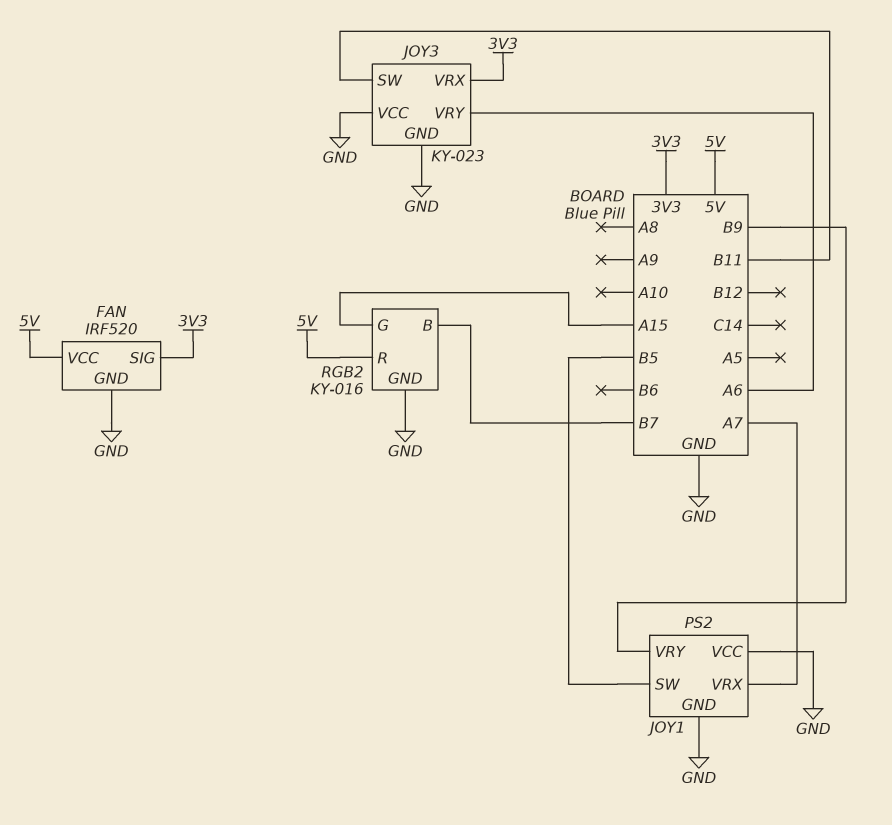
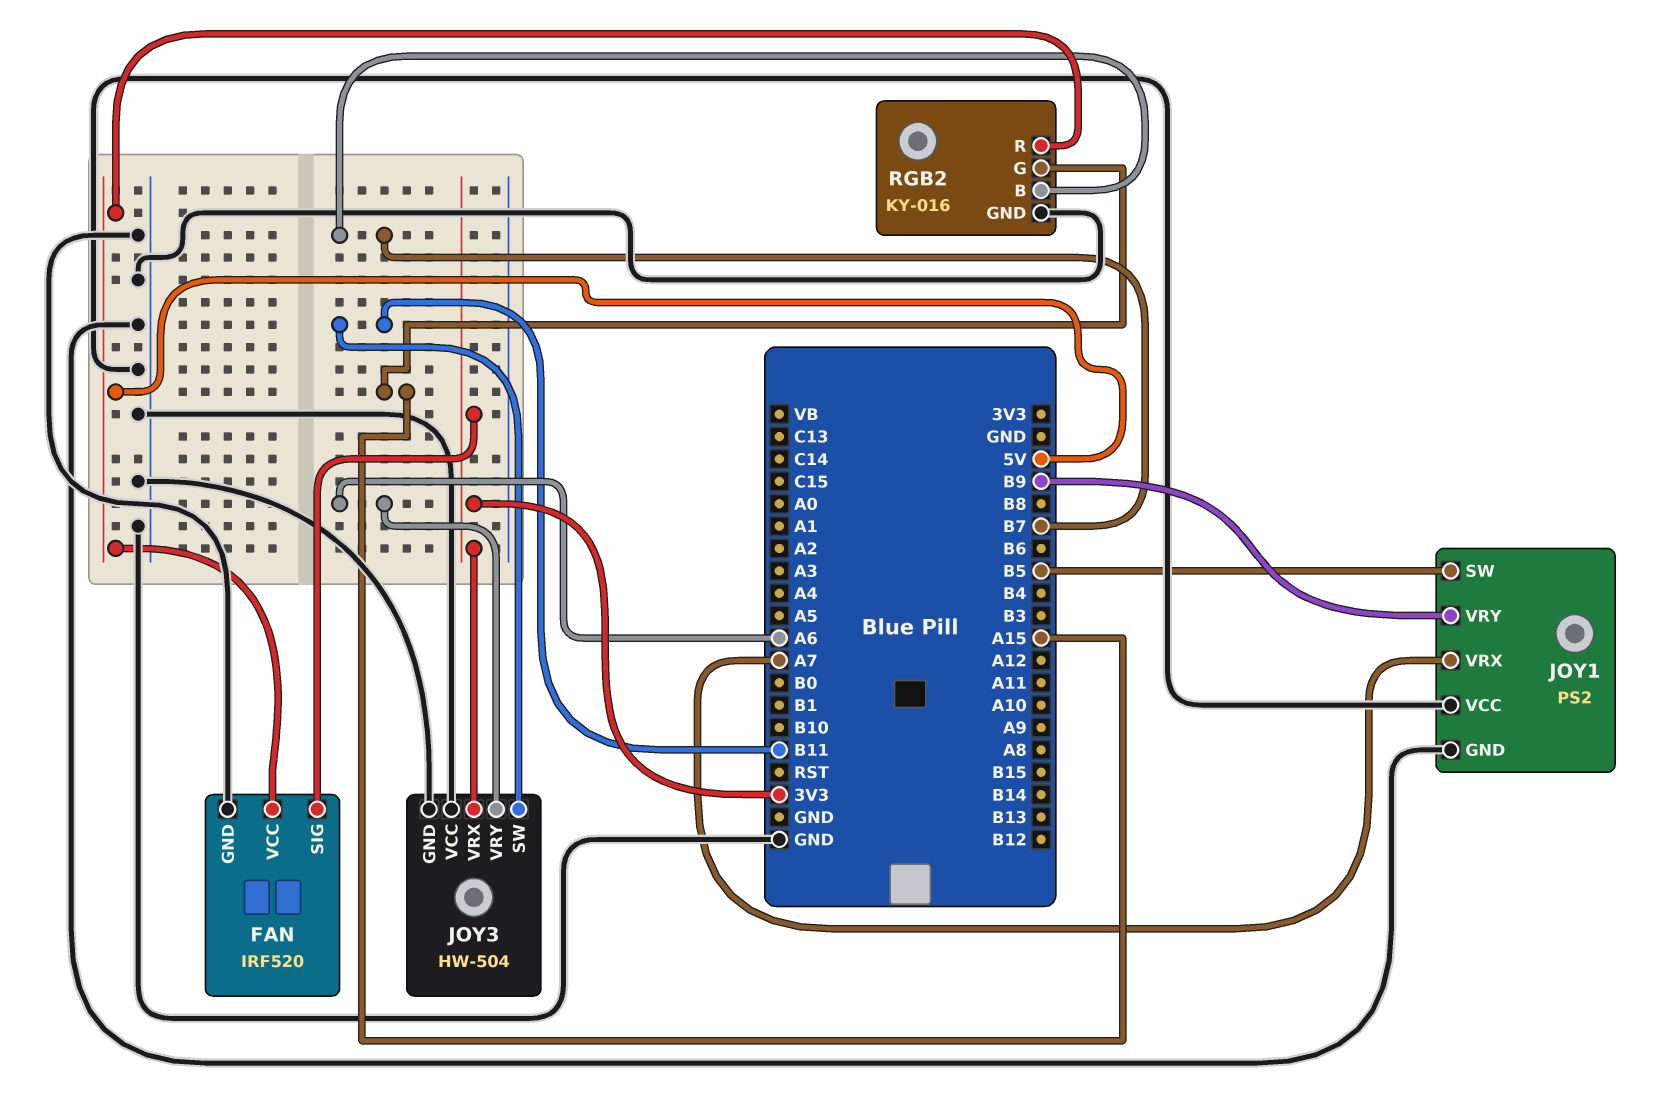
JOY3: KY-023 -> HW-504

